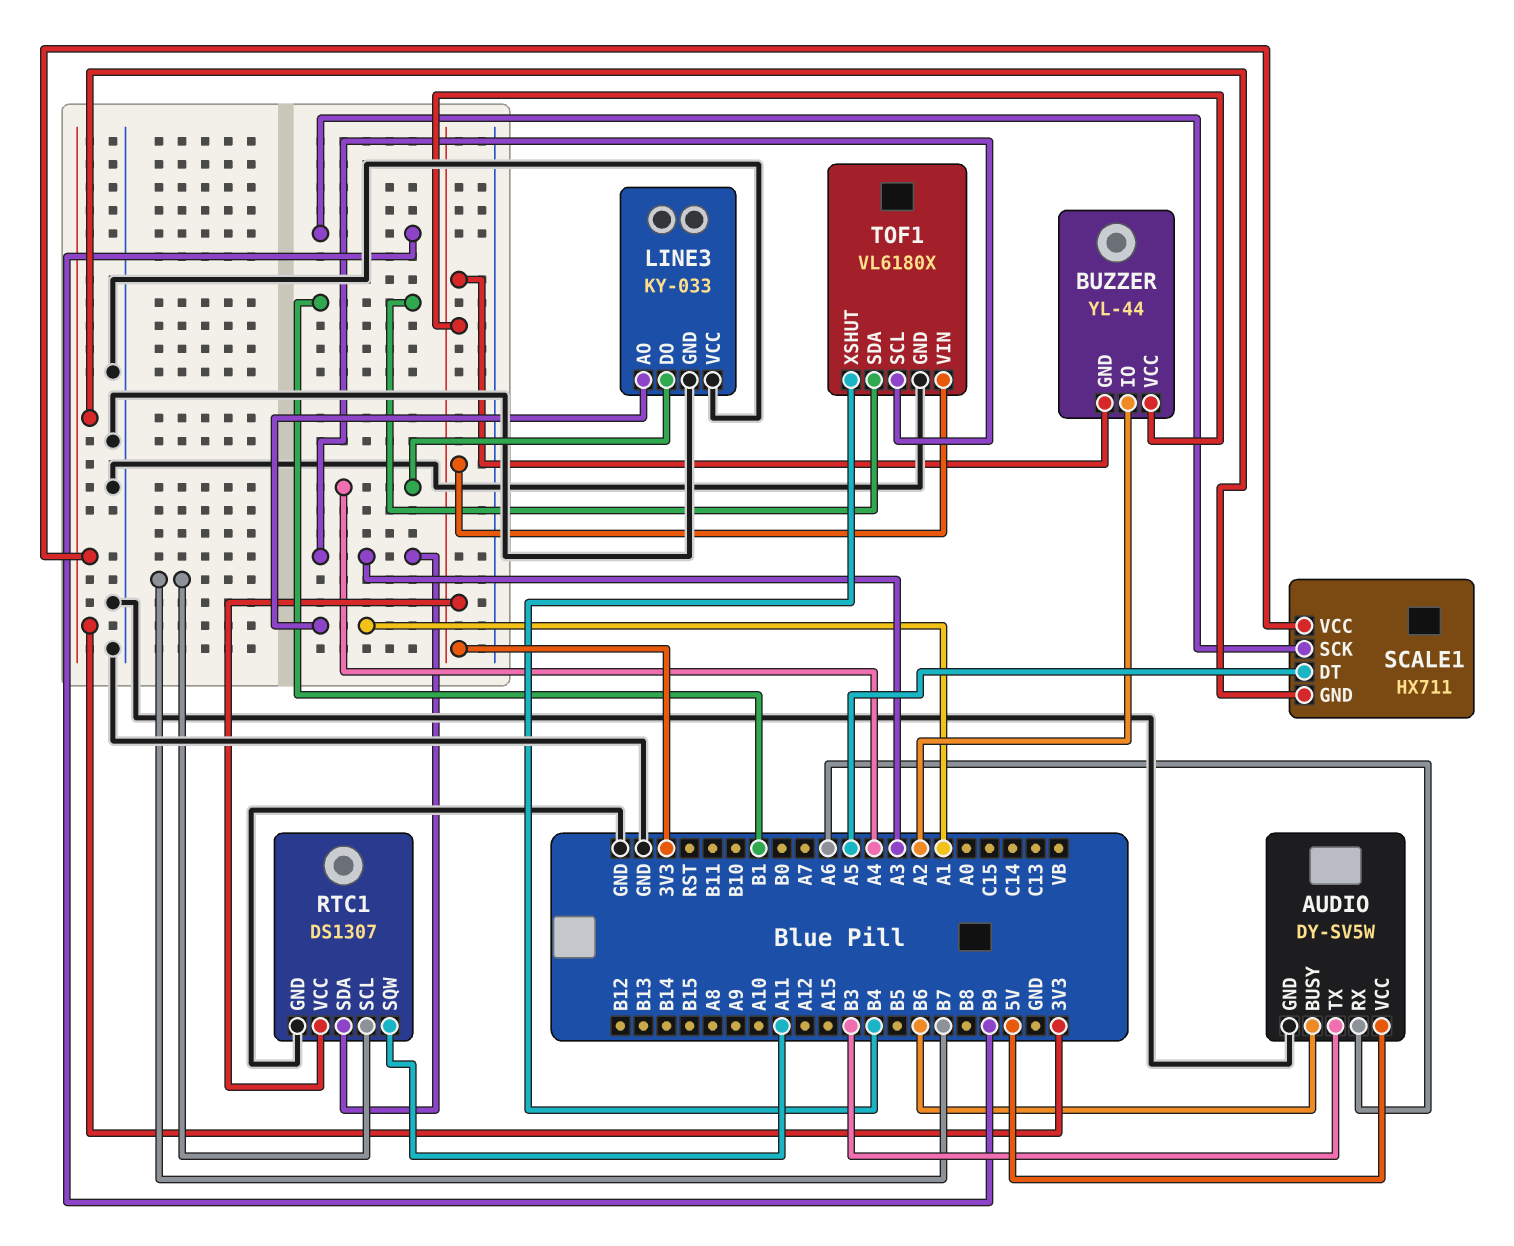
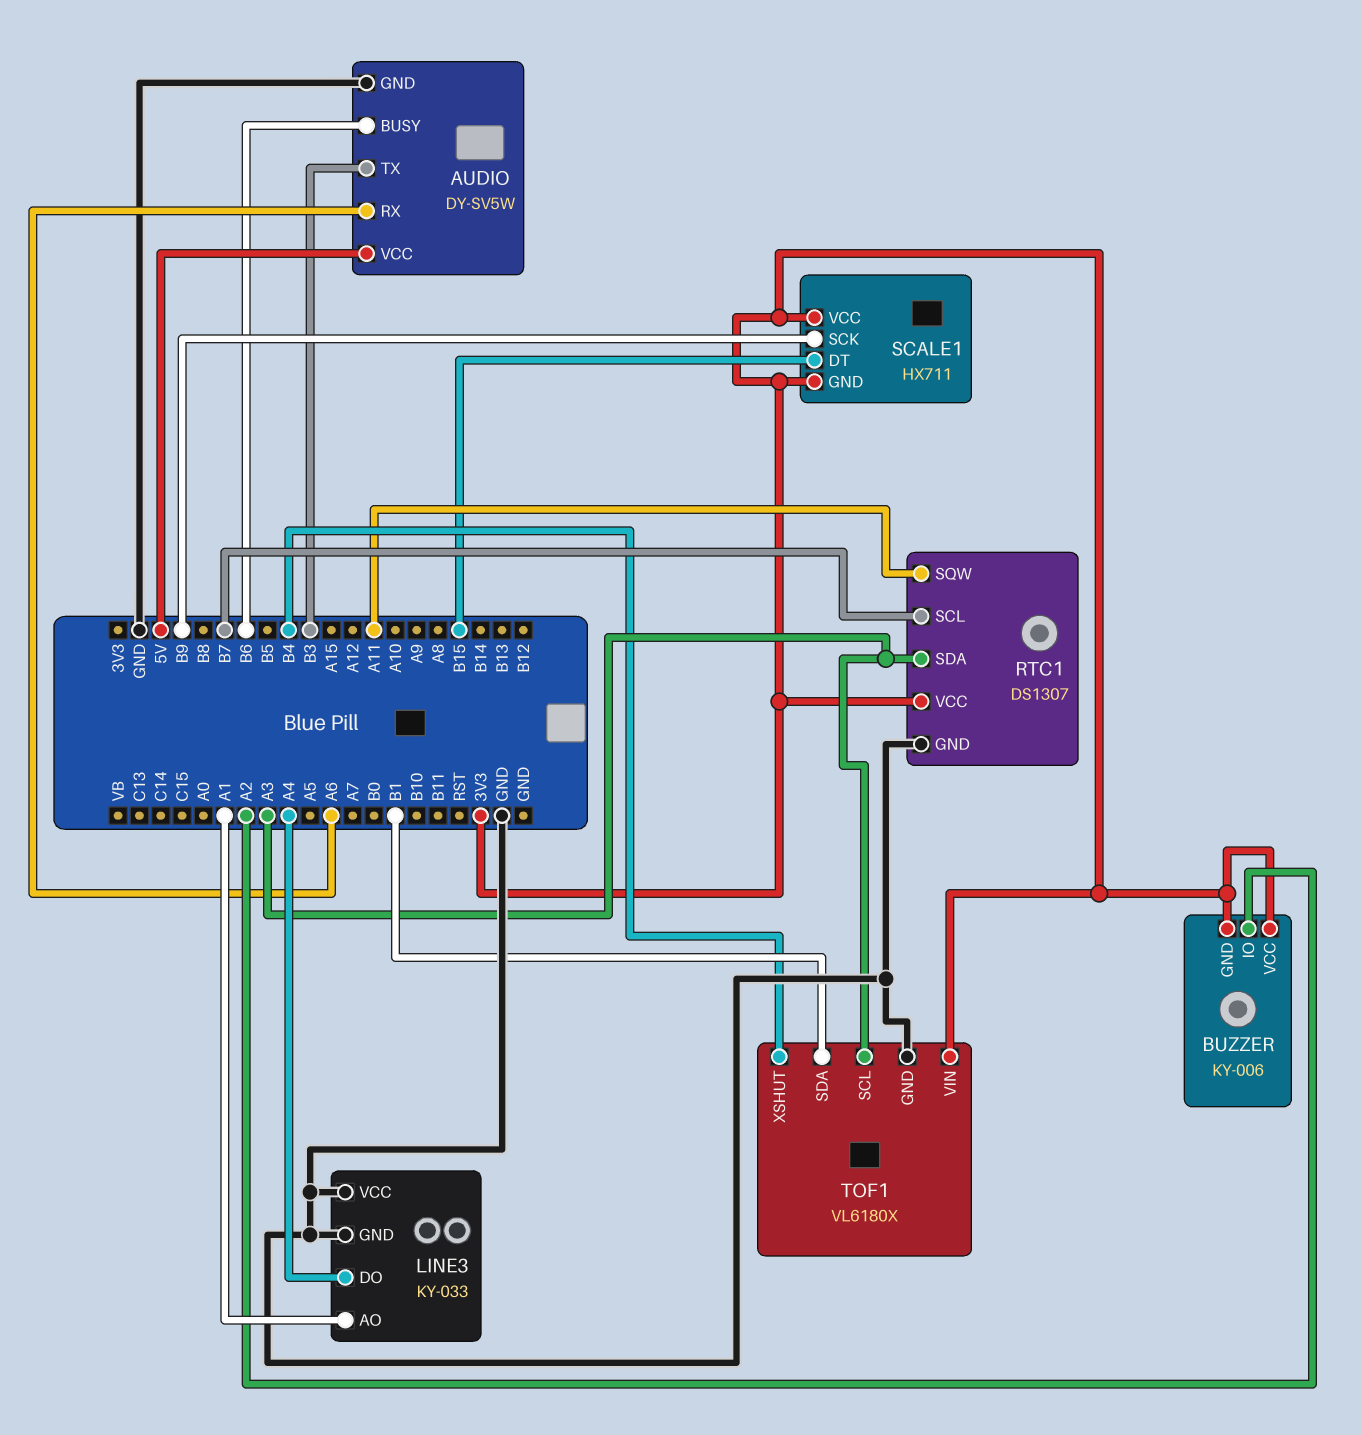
BUZZER: YL-44 -> KY-006
SCALE1 pin DT: A5 -> B15

